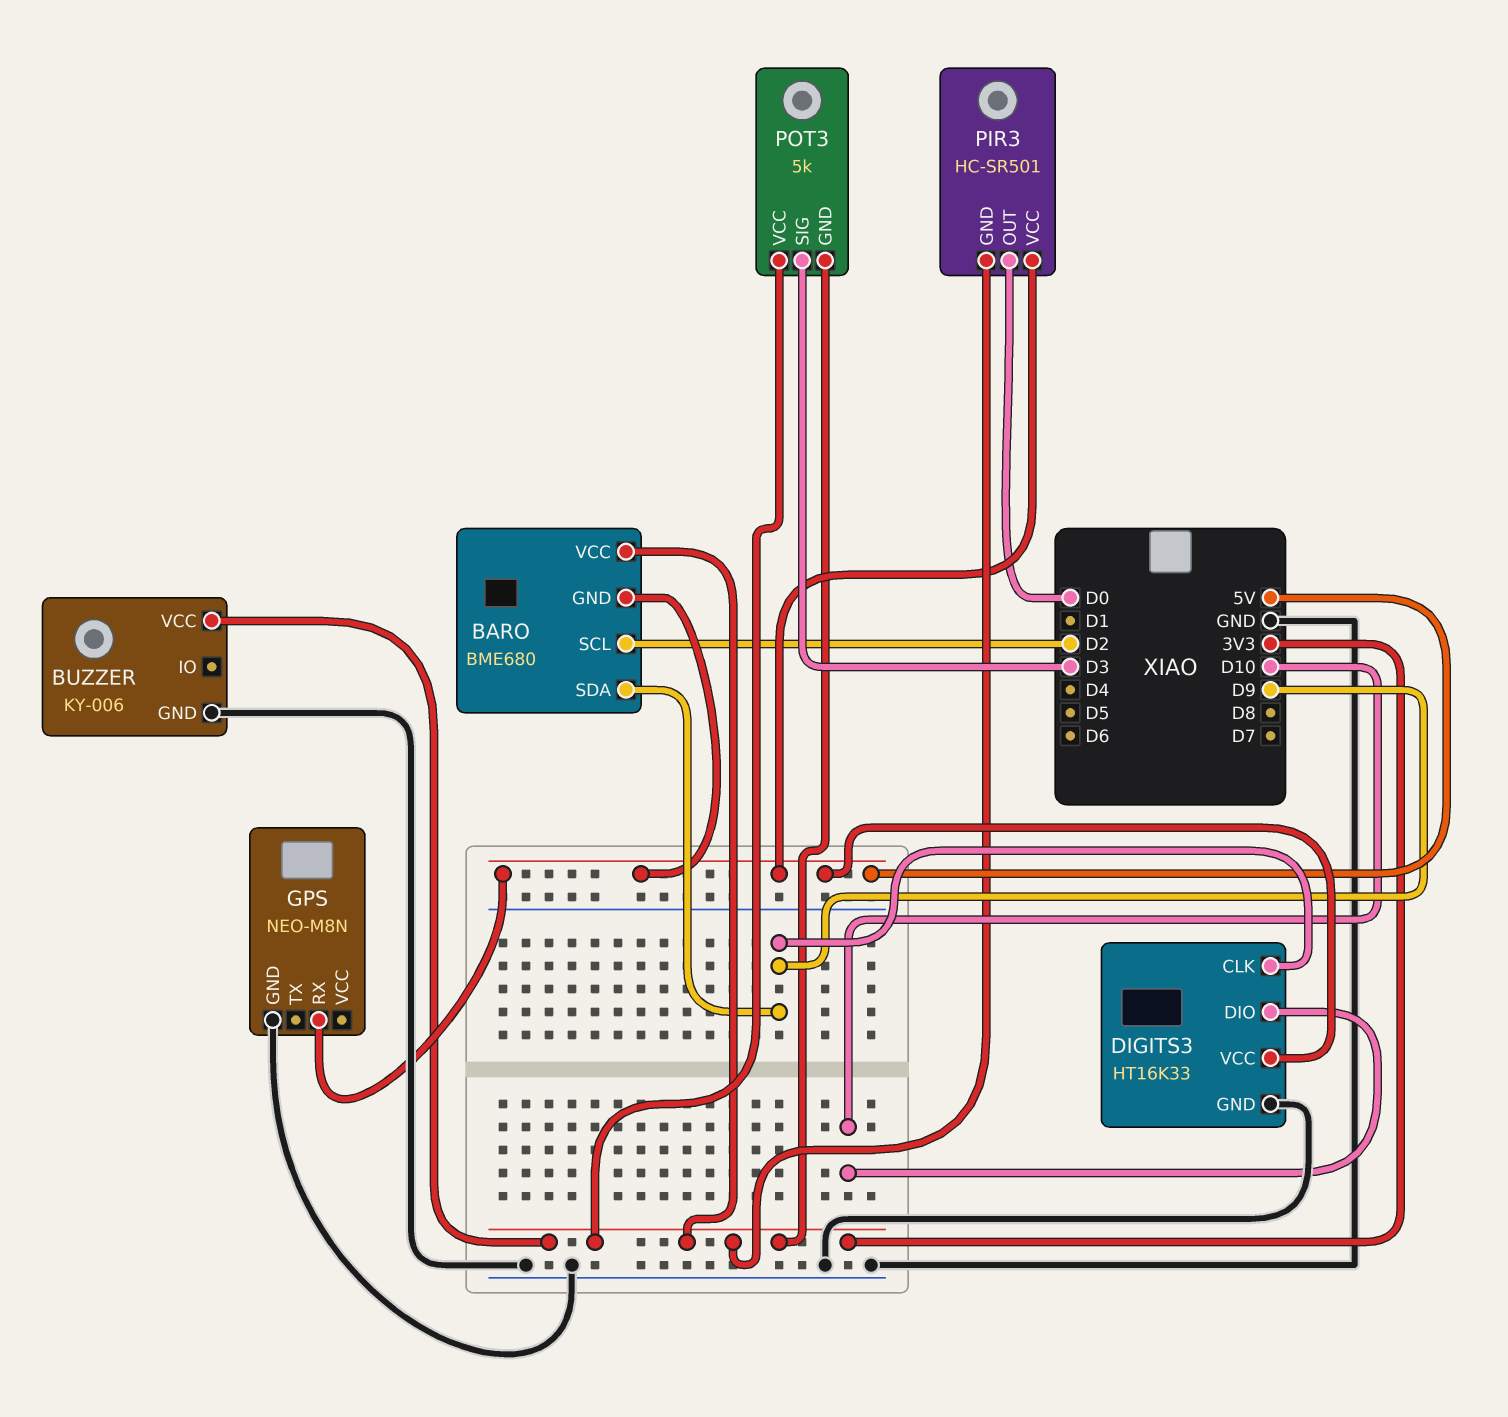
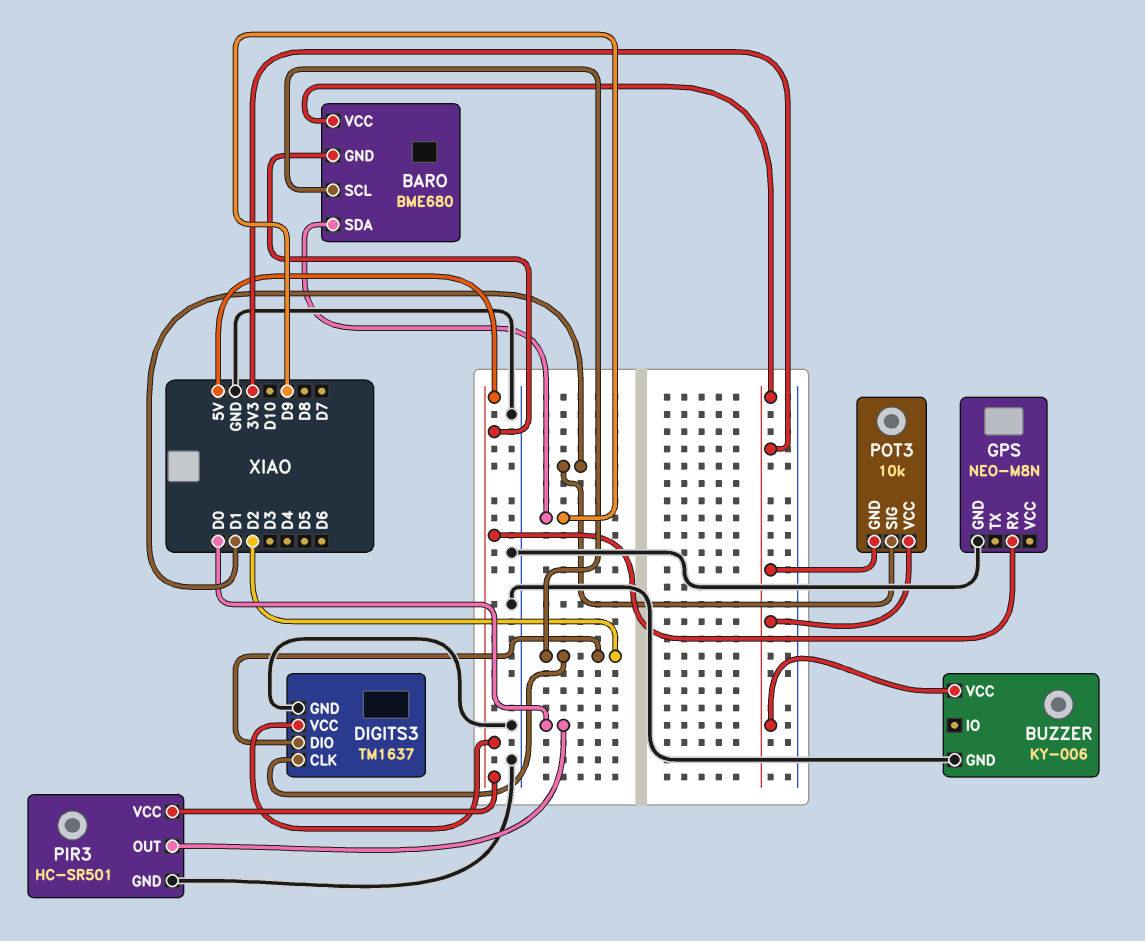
DIGITS3: HT16K33 -> TM1637
DIGITS3 pin CLK: D9 -> D2
DIGITS3 pin DIO: D10 -> D2
PIR3 pin GND: 3V3 -> GND
POT3: 5k -> 10k
POT3 pin SIG: D3 -> D1

